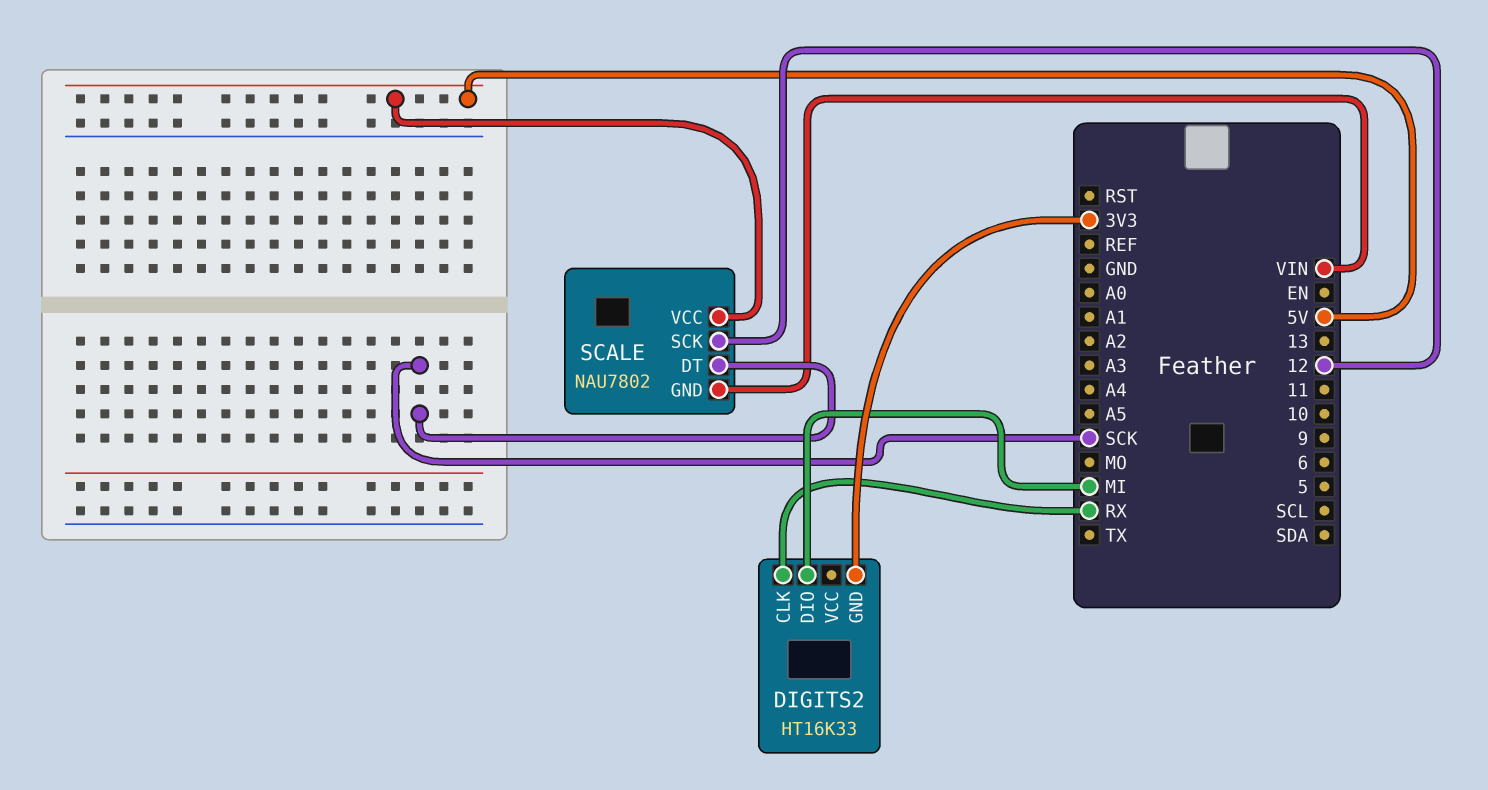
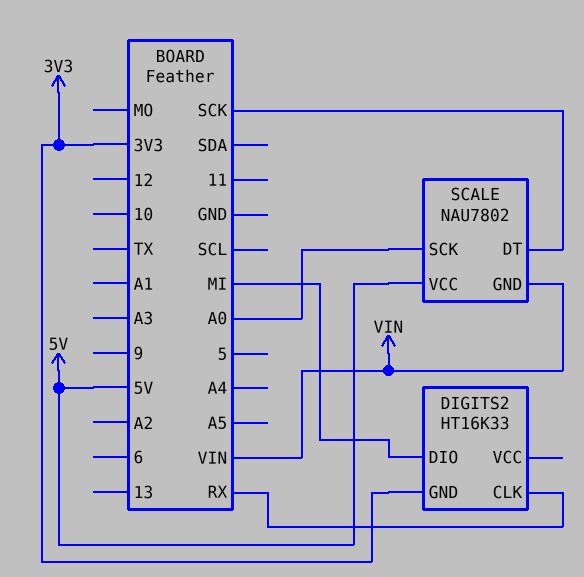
SCALE pin SCK: 12 -> A0

